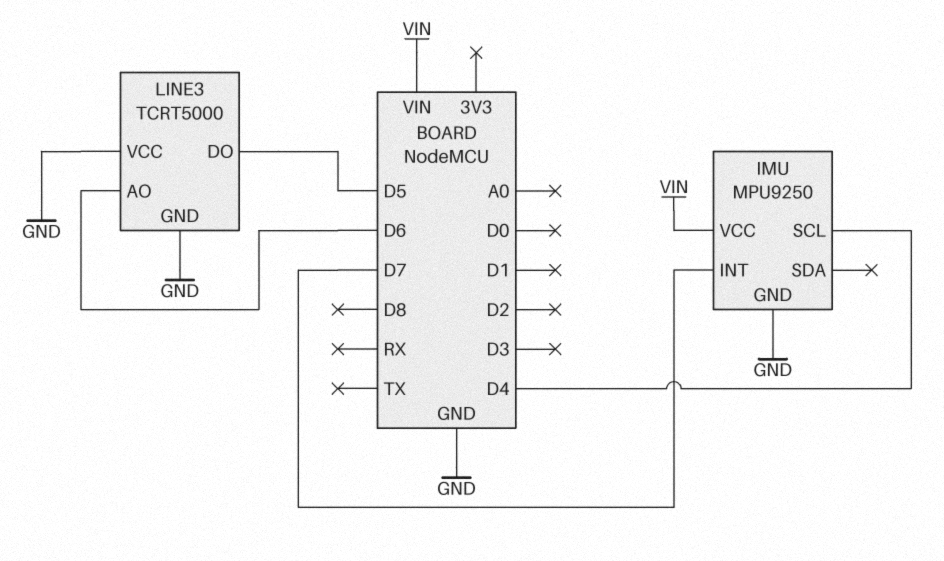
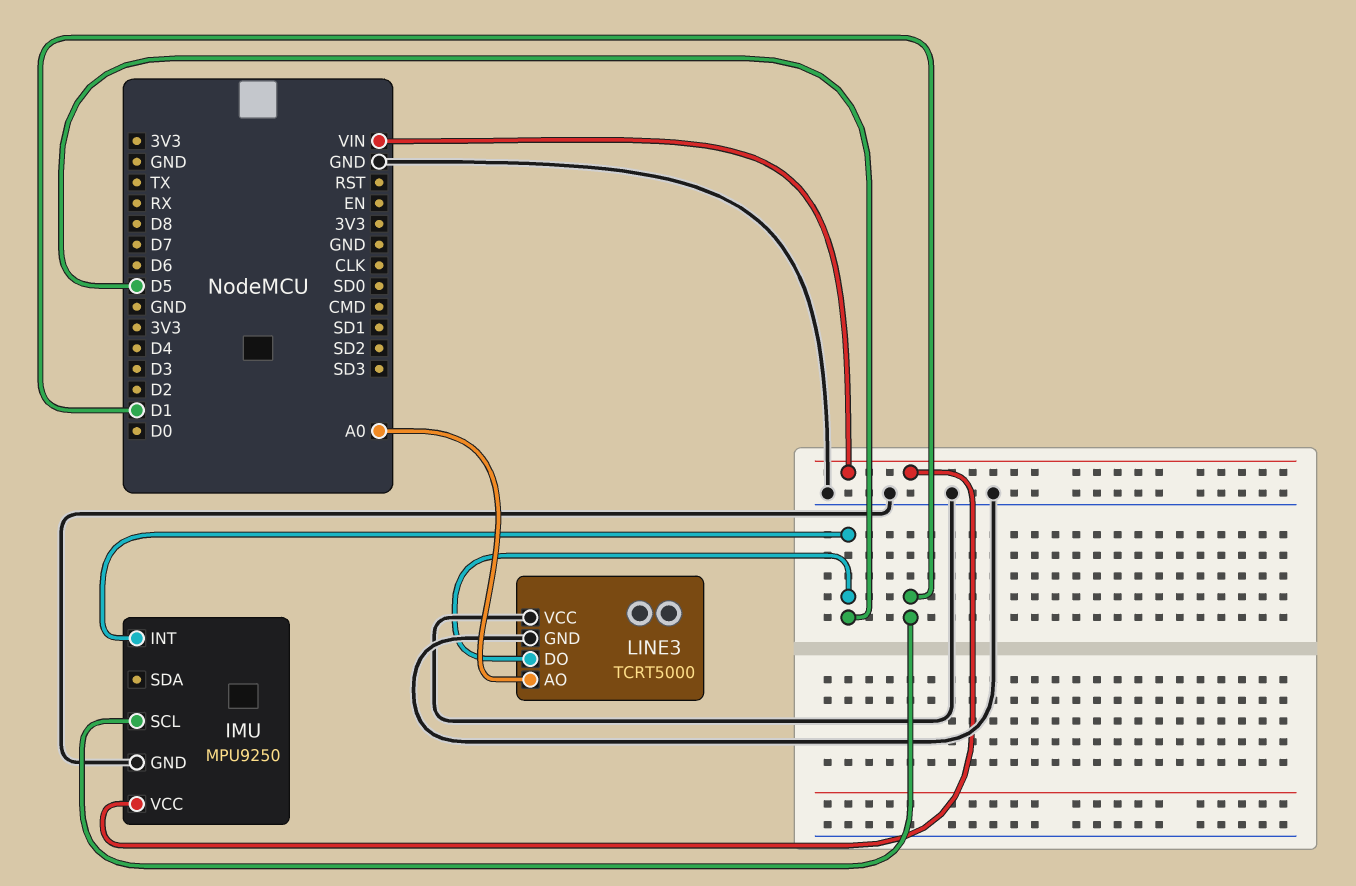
IMU pin INT: D7 -> D5
IMU pin SCL: D4 -> D1
LINE3 pin AO: D6 -> A0

